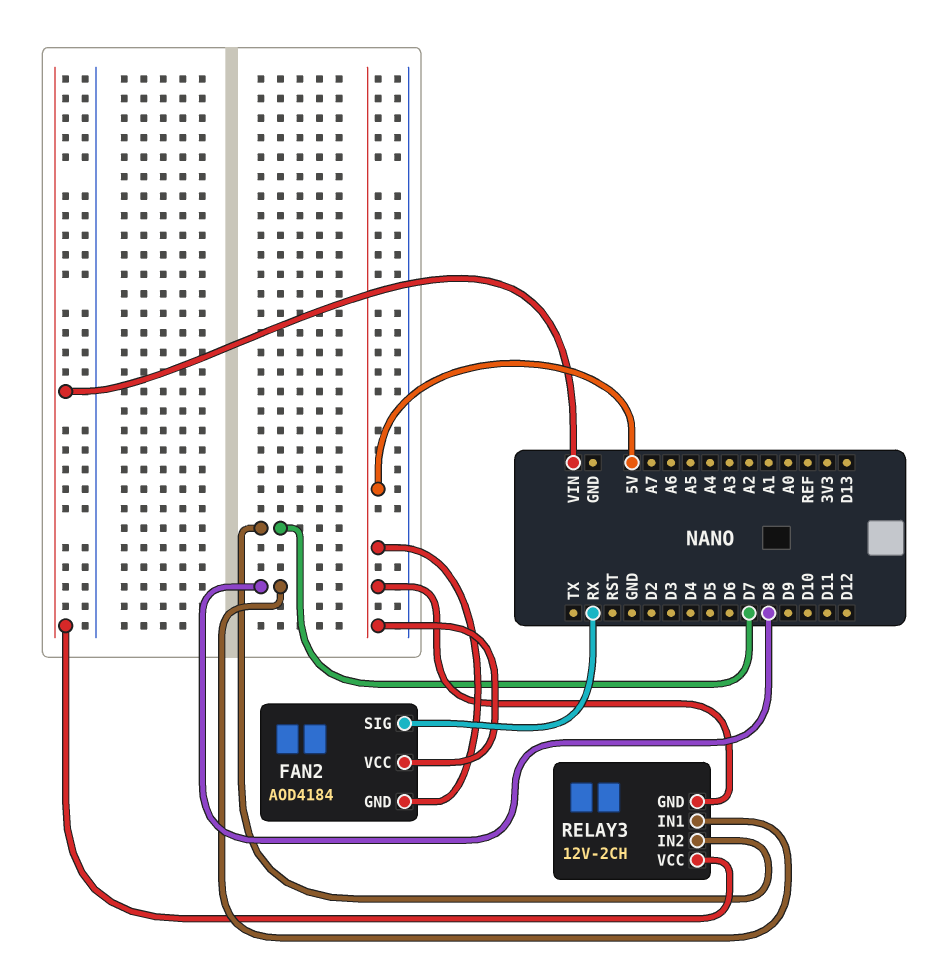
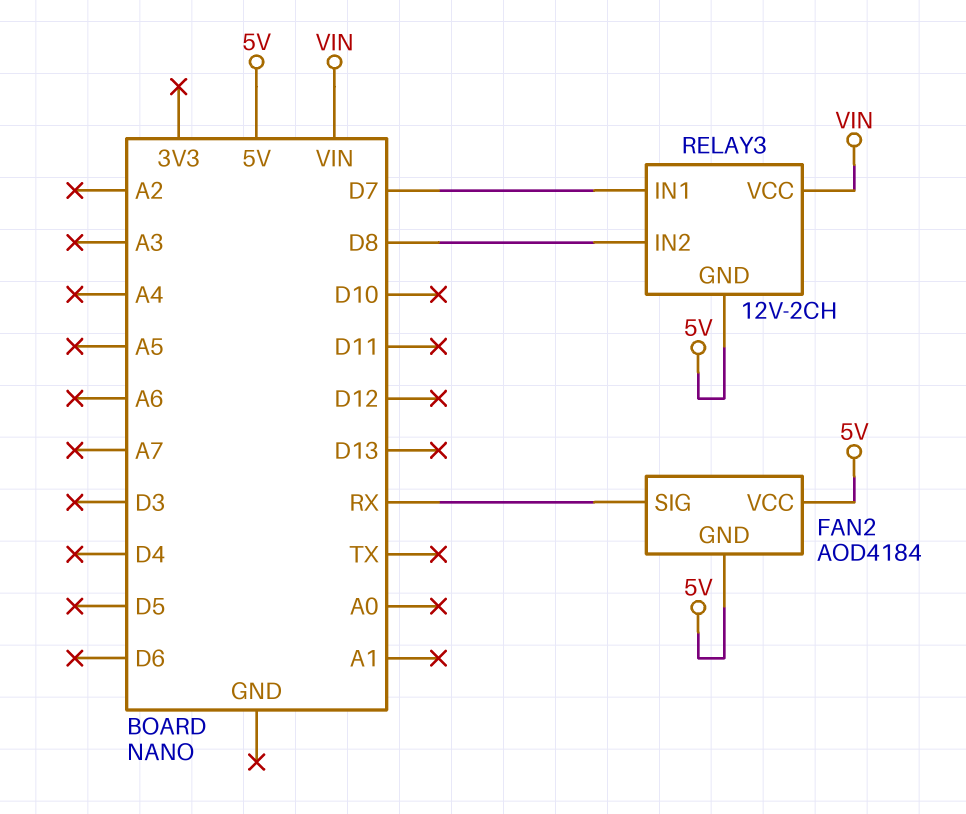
RELAY3 pin IN1: D8 -> D7
RELAY3 pin IN2: D7 -> D8

